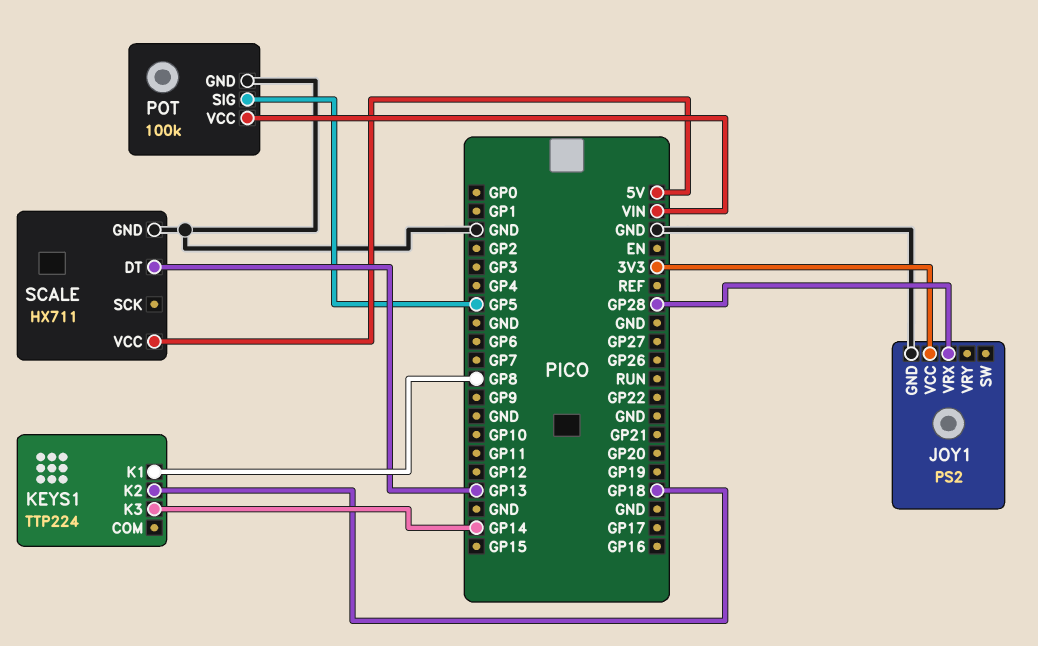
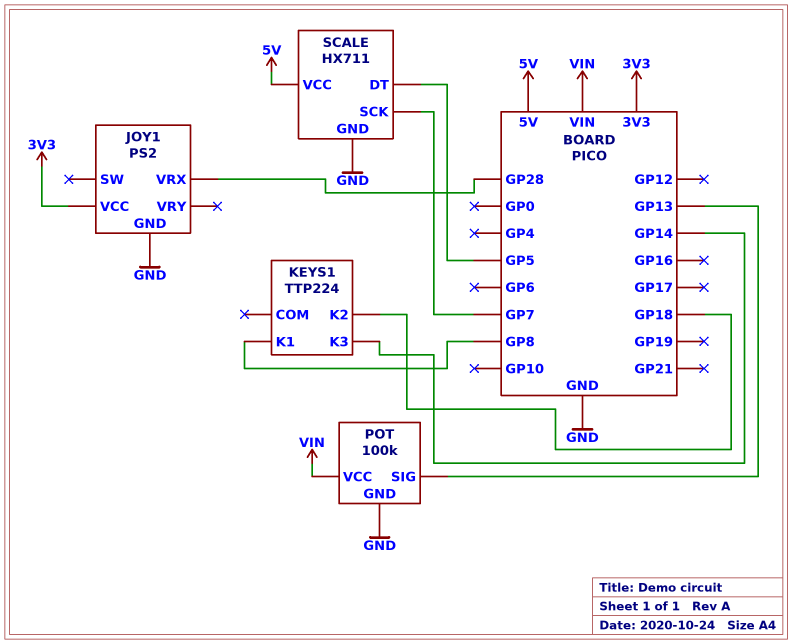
POT pin SIG: GP5 -> GP13
SCALE pin DT: GP13 -> GP5
SCALE pin SCK: none -> GP7

